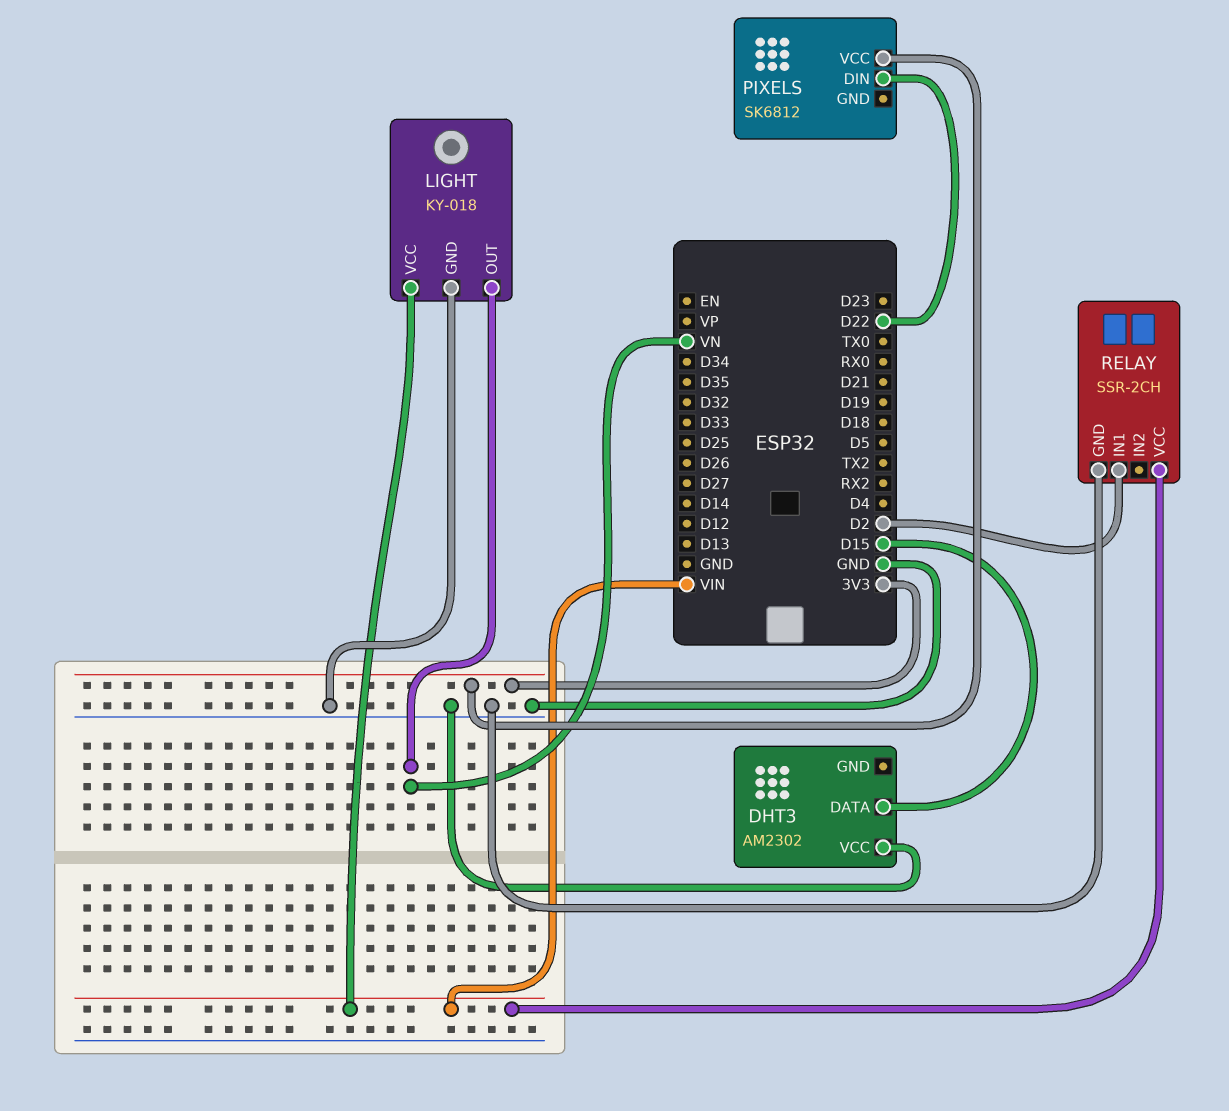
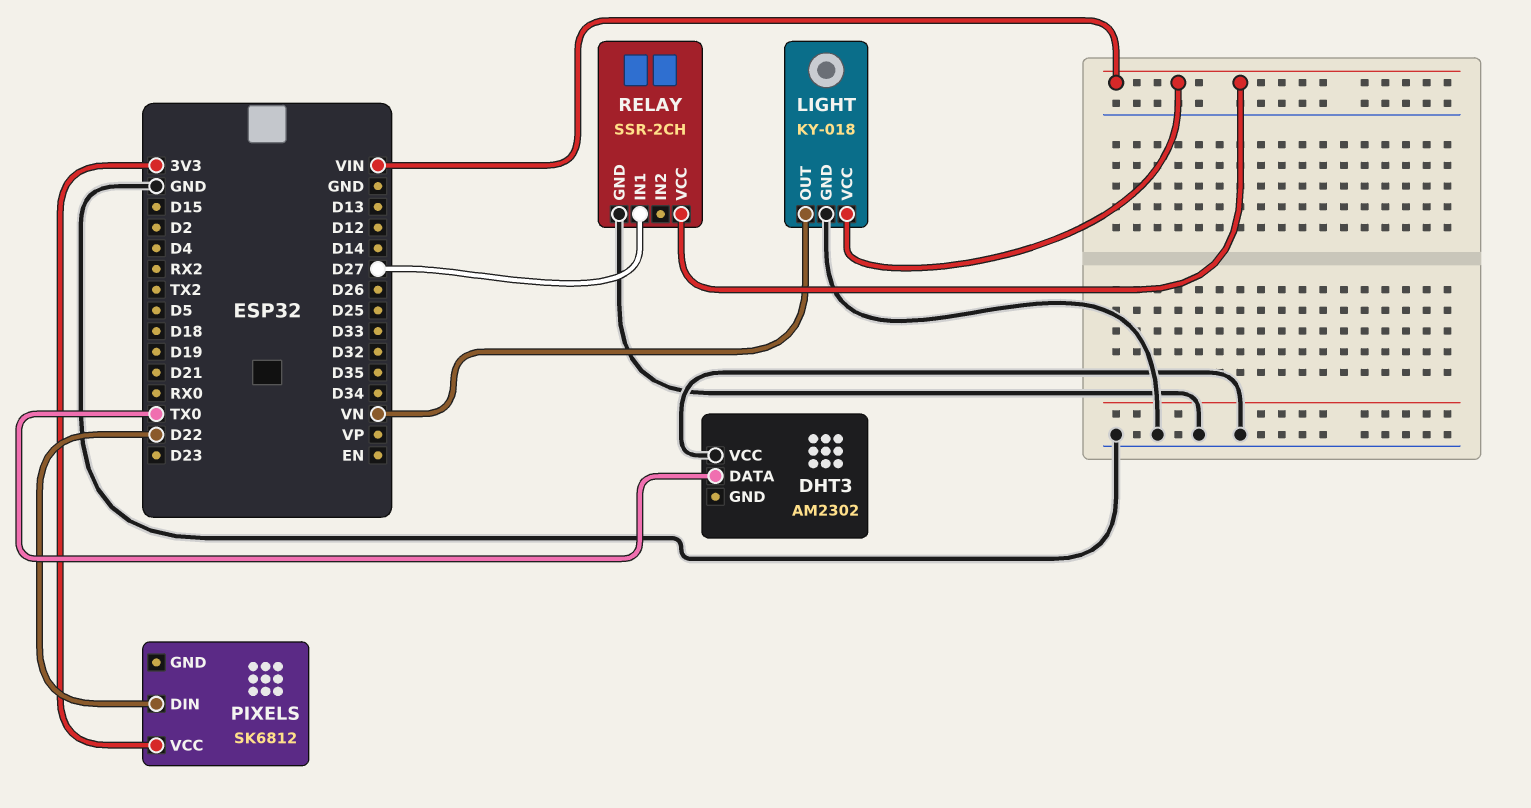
DHT3 pin DATA: D15 -> TX0
RELAY pin IN1: D2 -> D27

